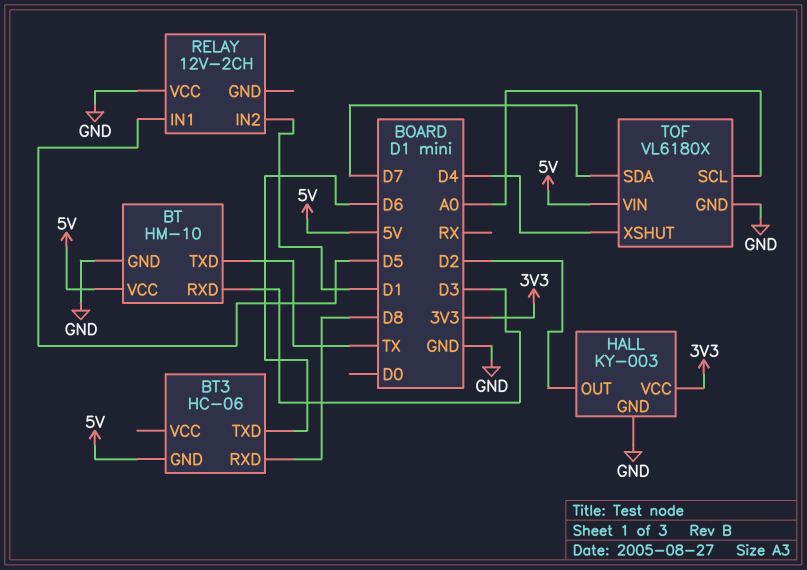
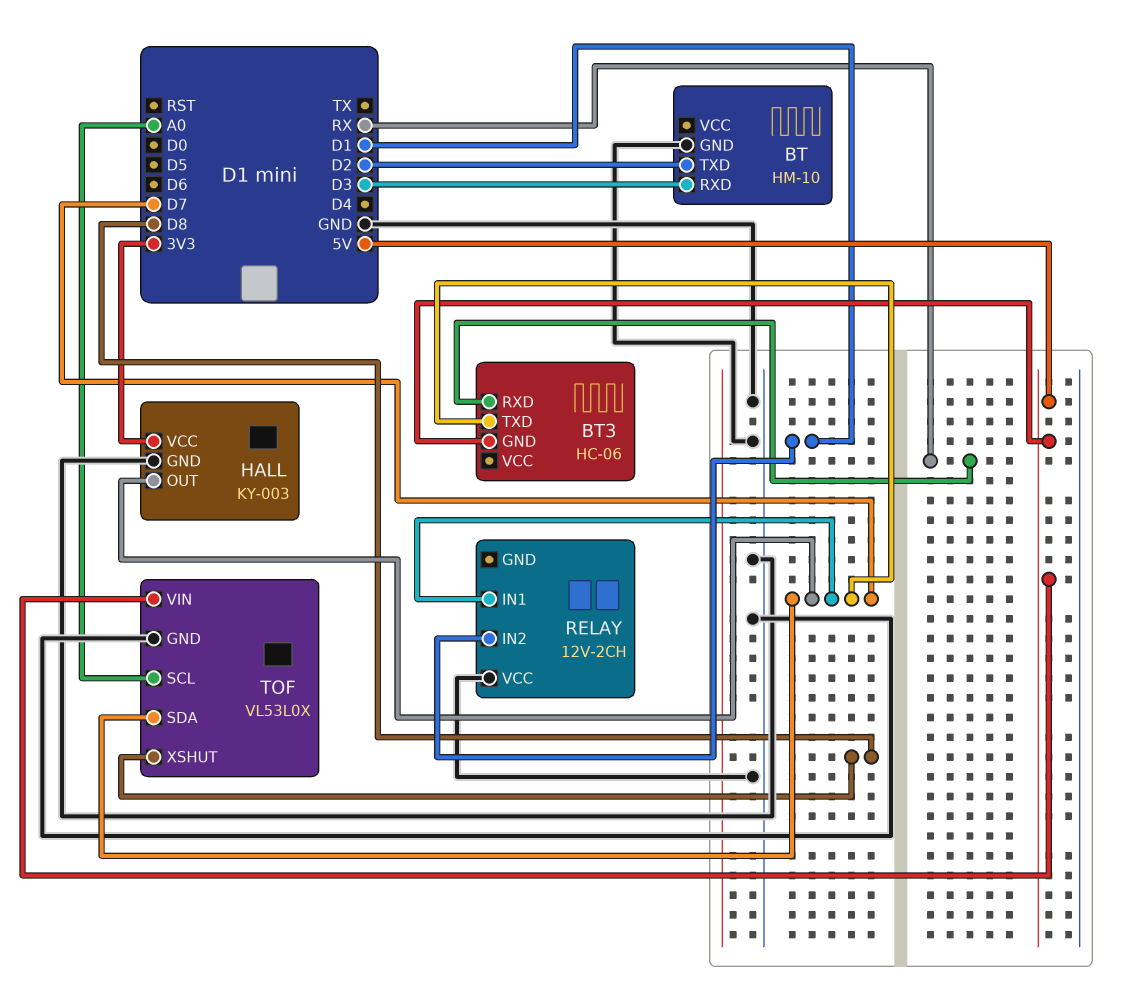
BT pin TXD: TX -> D2
BT pin VCC: 5V -> none
BT3 pin RXD: D8 -> RX
BT3 pin TXD: D6 -> D7
HALL pin OUT: D2 -> D7
RELAY pin IN1: D5 -> D7
TOF: VL6180X -> VL53L0X
TOF pin XSHUT: D4 -> D8

